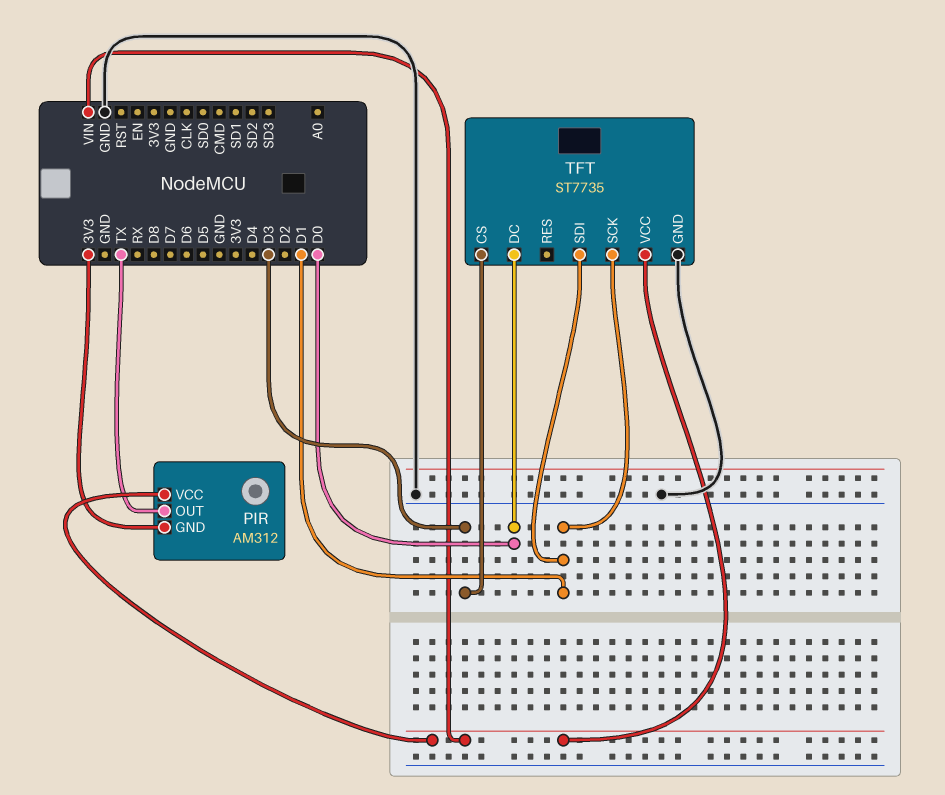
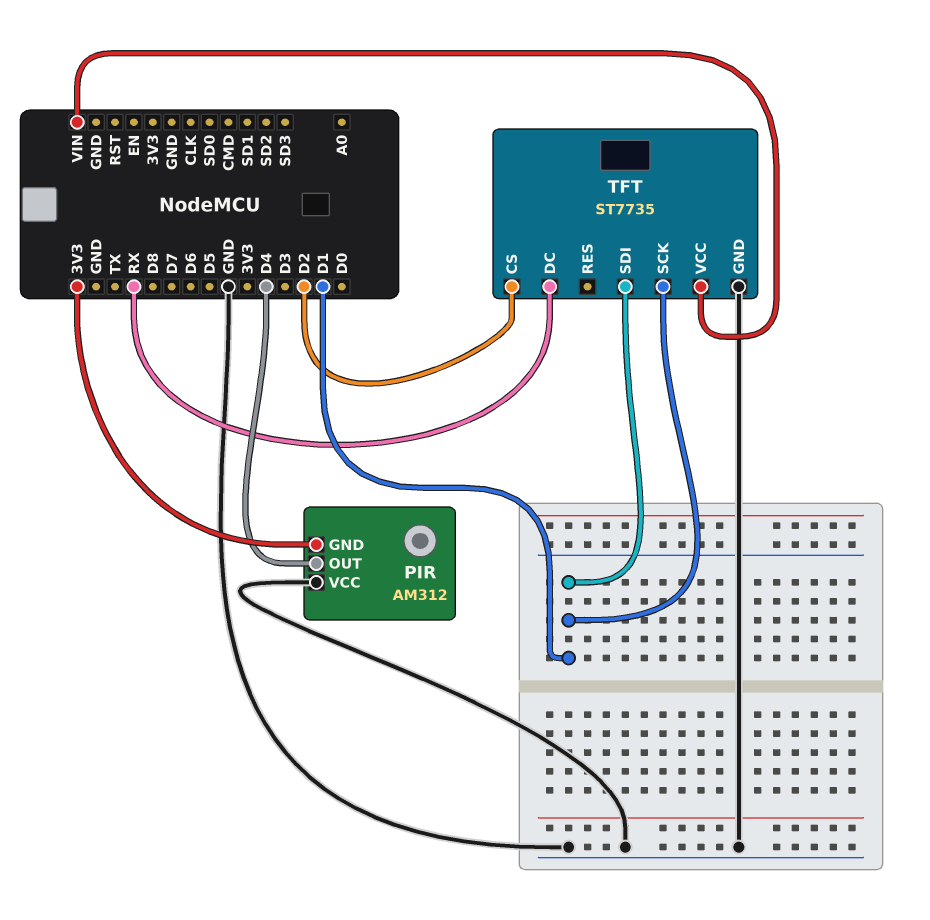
PIR pin OUT: TX -> D4
PIR pin VCC: VIN -> GND
TFT pin CS: D3 -> D2
TFT pin DC: D0 -> RX

